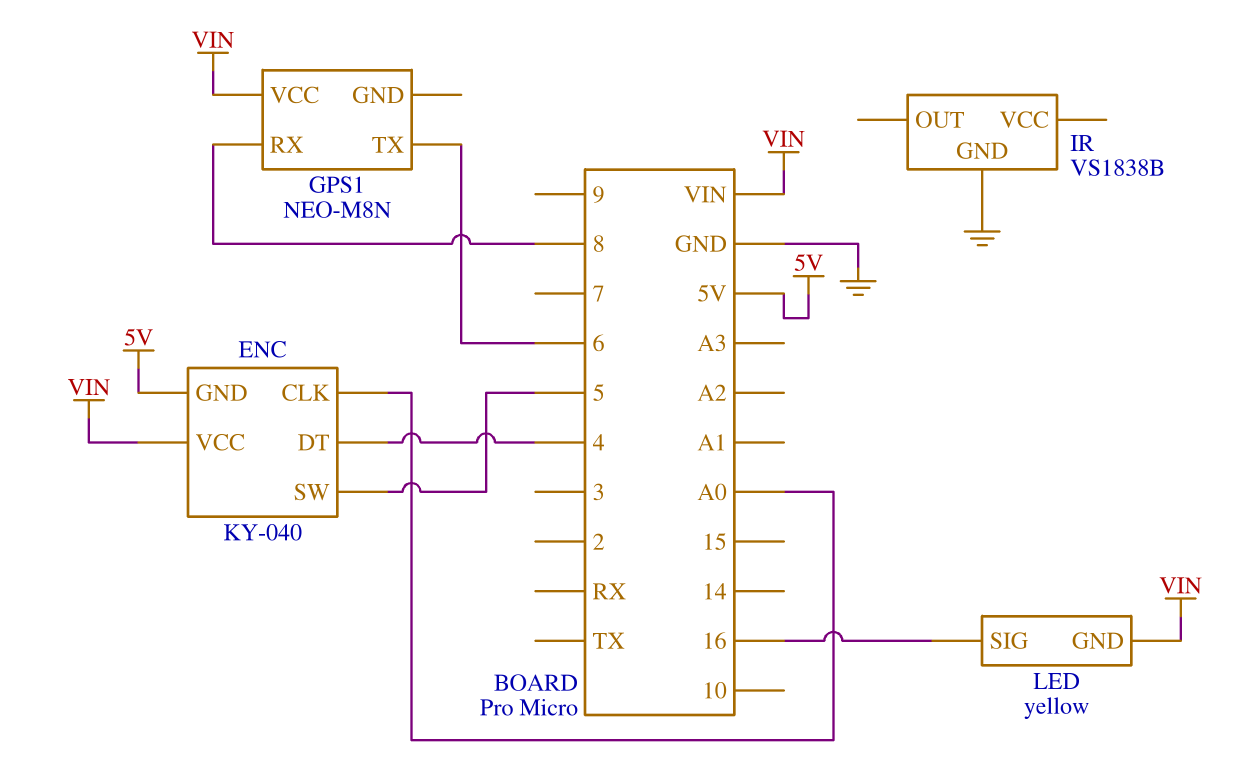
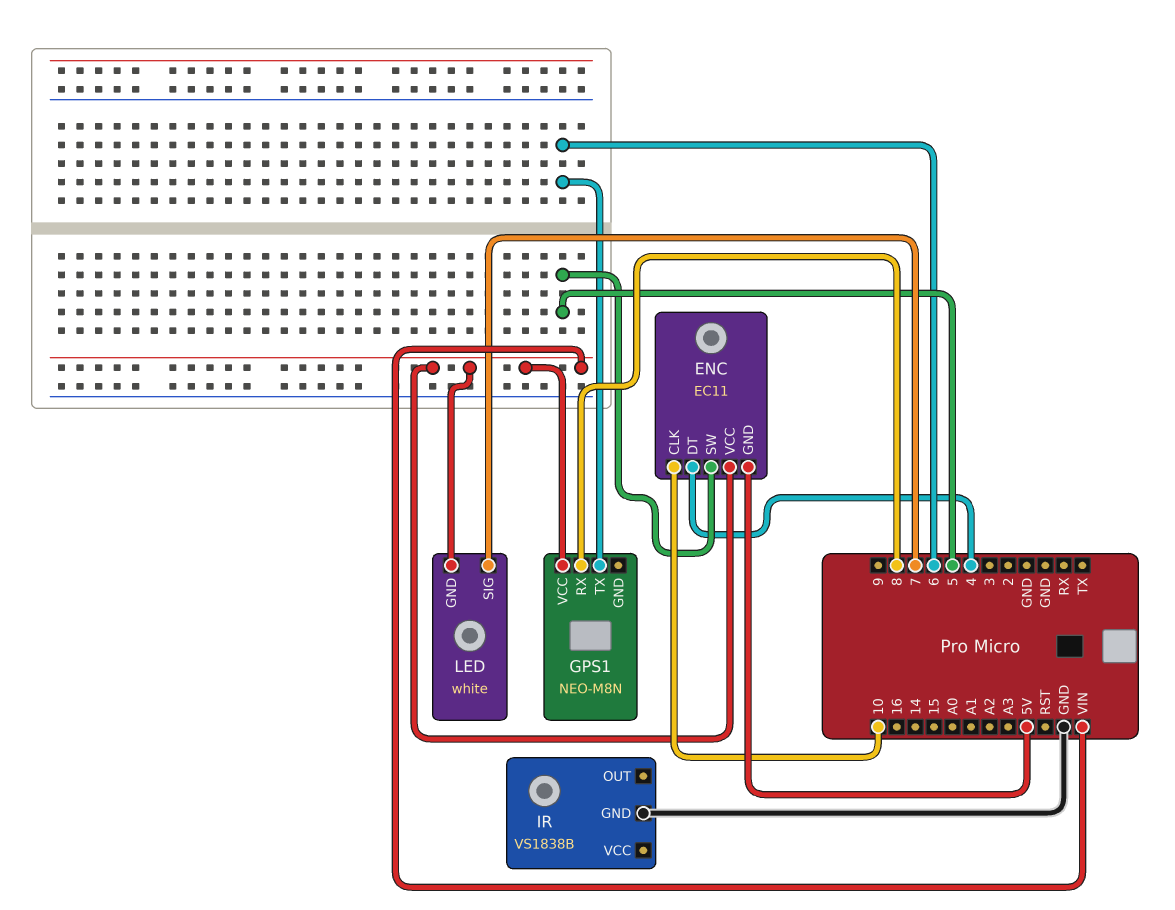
ENC: KY-040 -> EC11
ENC pin CLK: A0 -> 10
LED: yellow -> white
LED pin SIG: 16 -> 7

